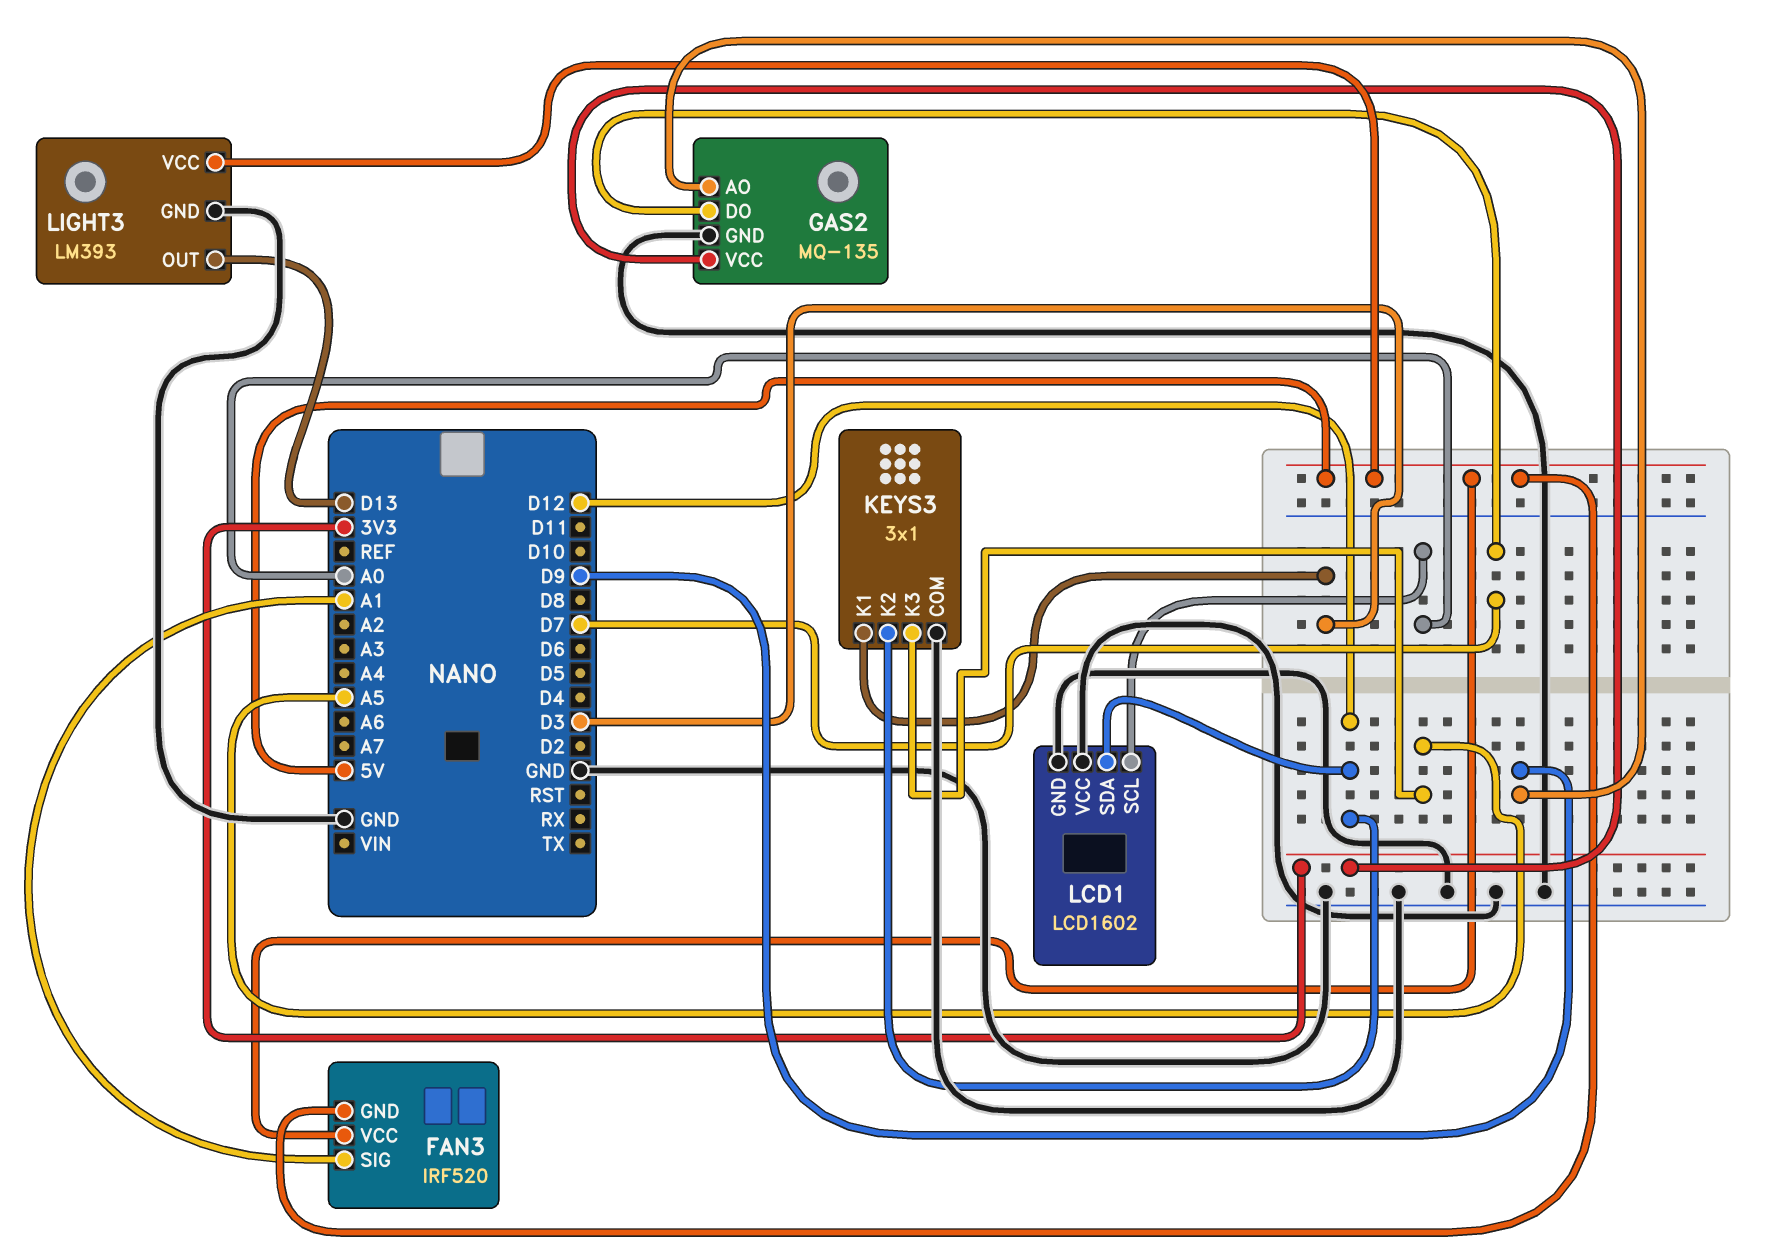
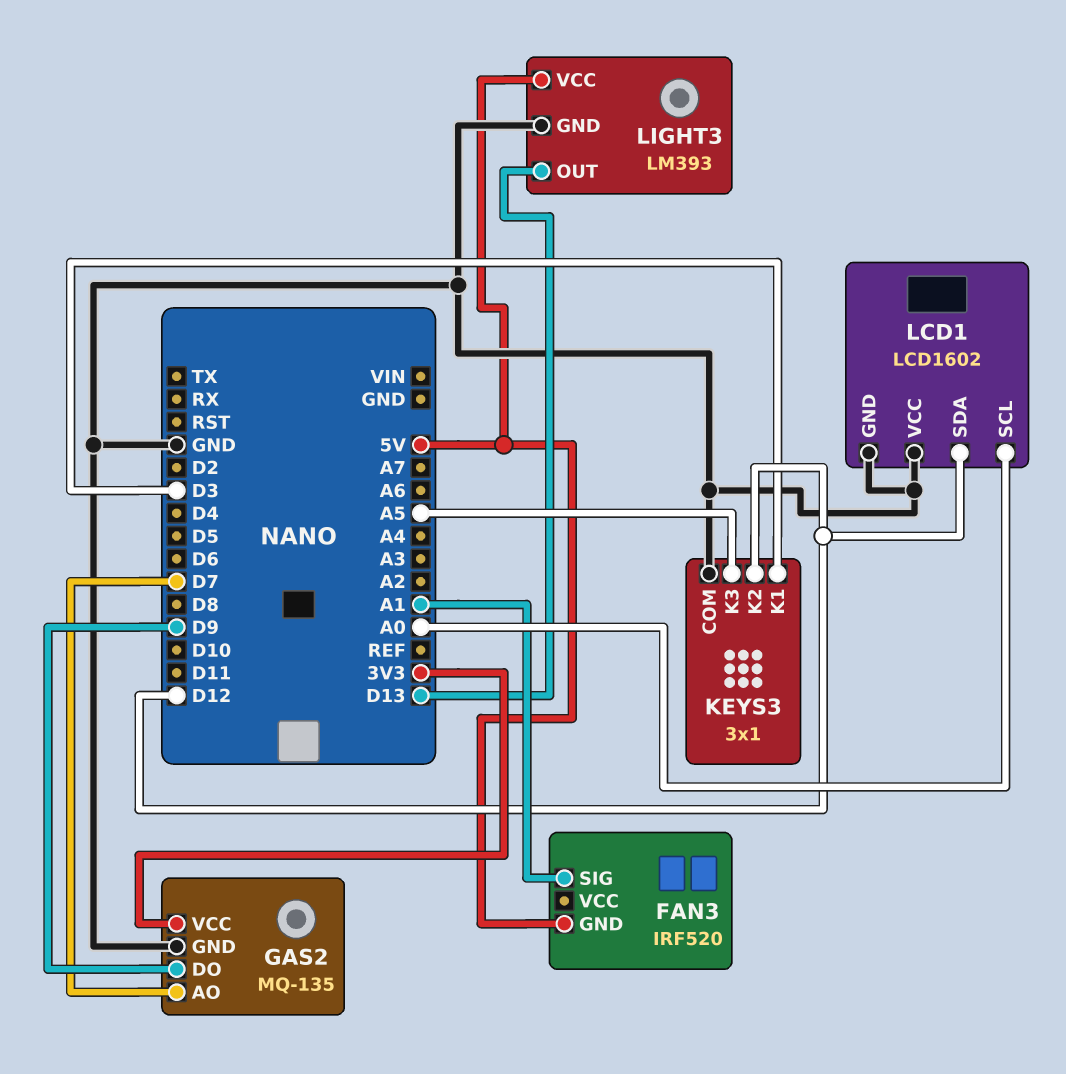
FAN3 pin VCC: 5V -> none
GAS2 pin AO: D9 -> D7
GAS2 pin DO: D7 -> D9

